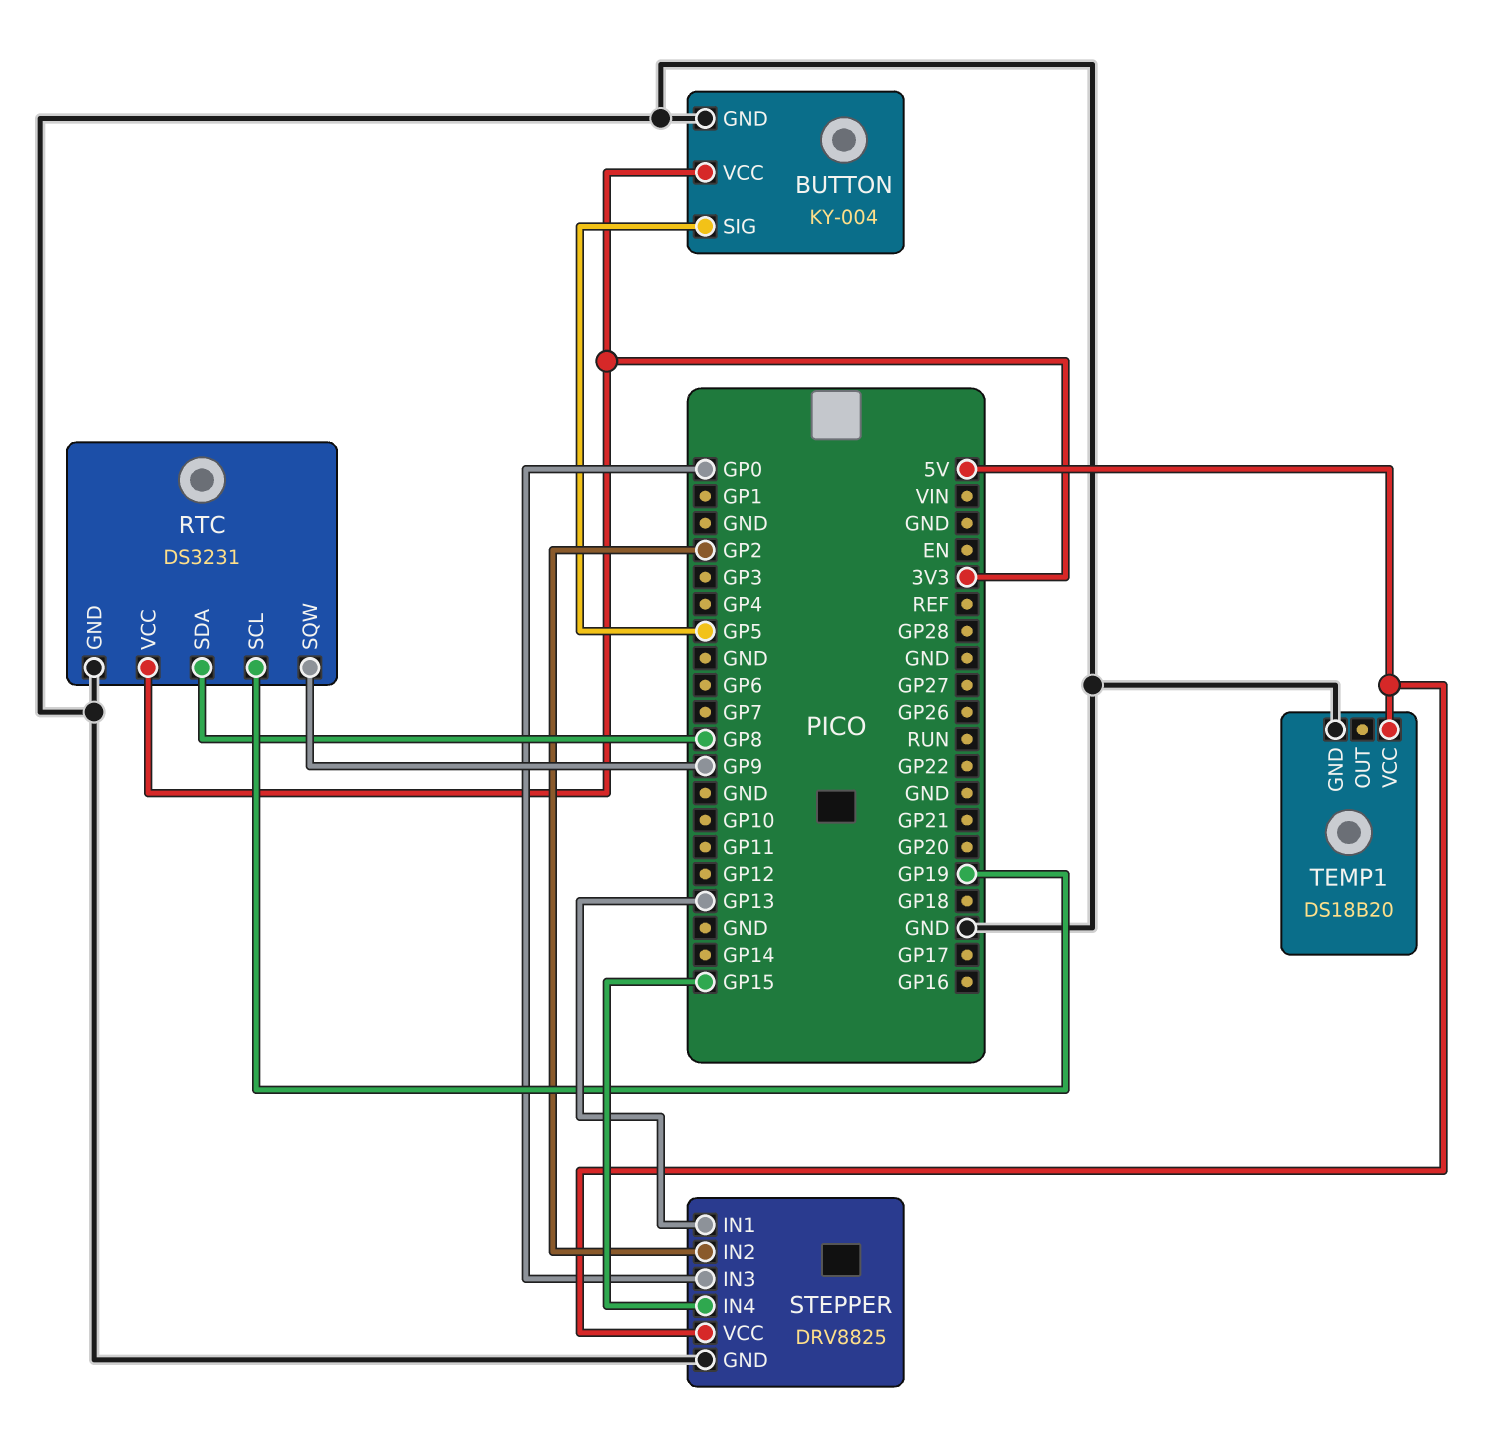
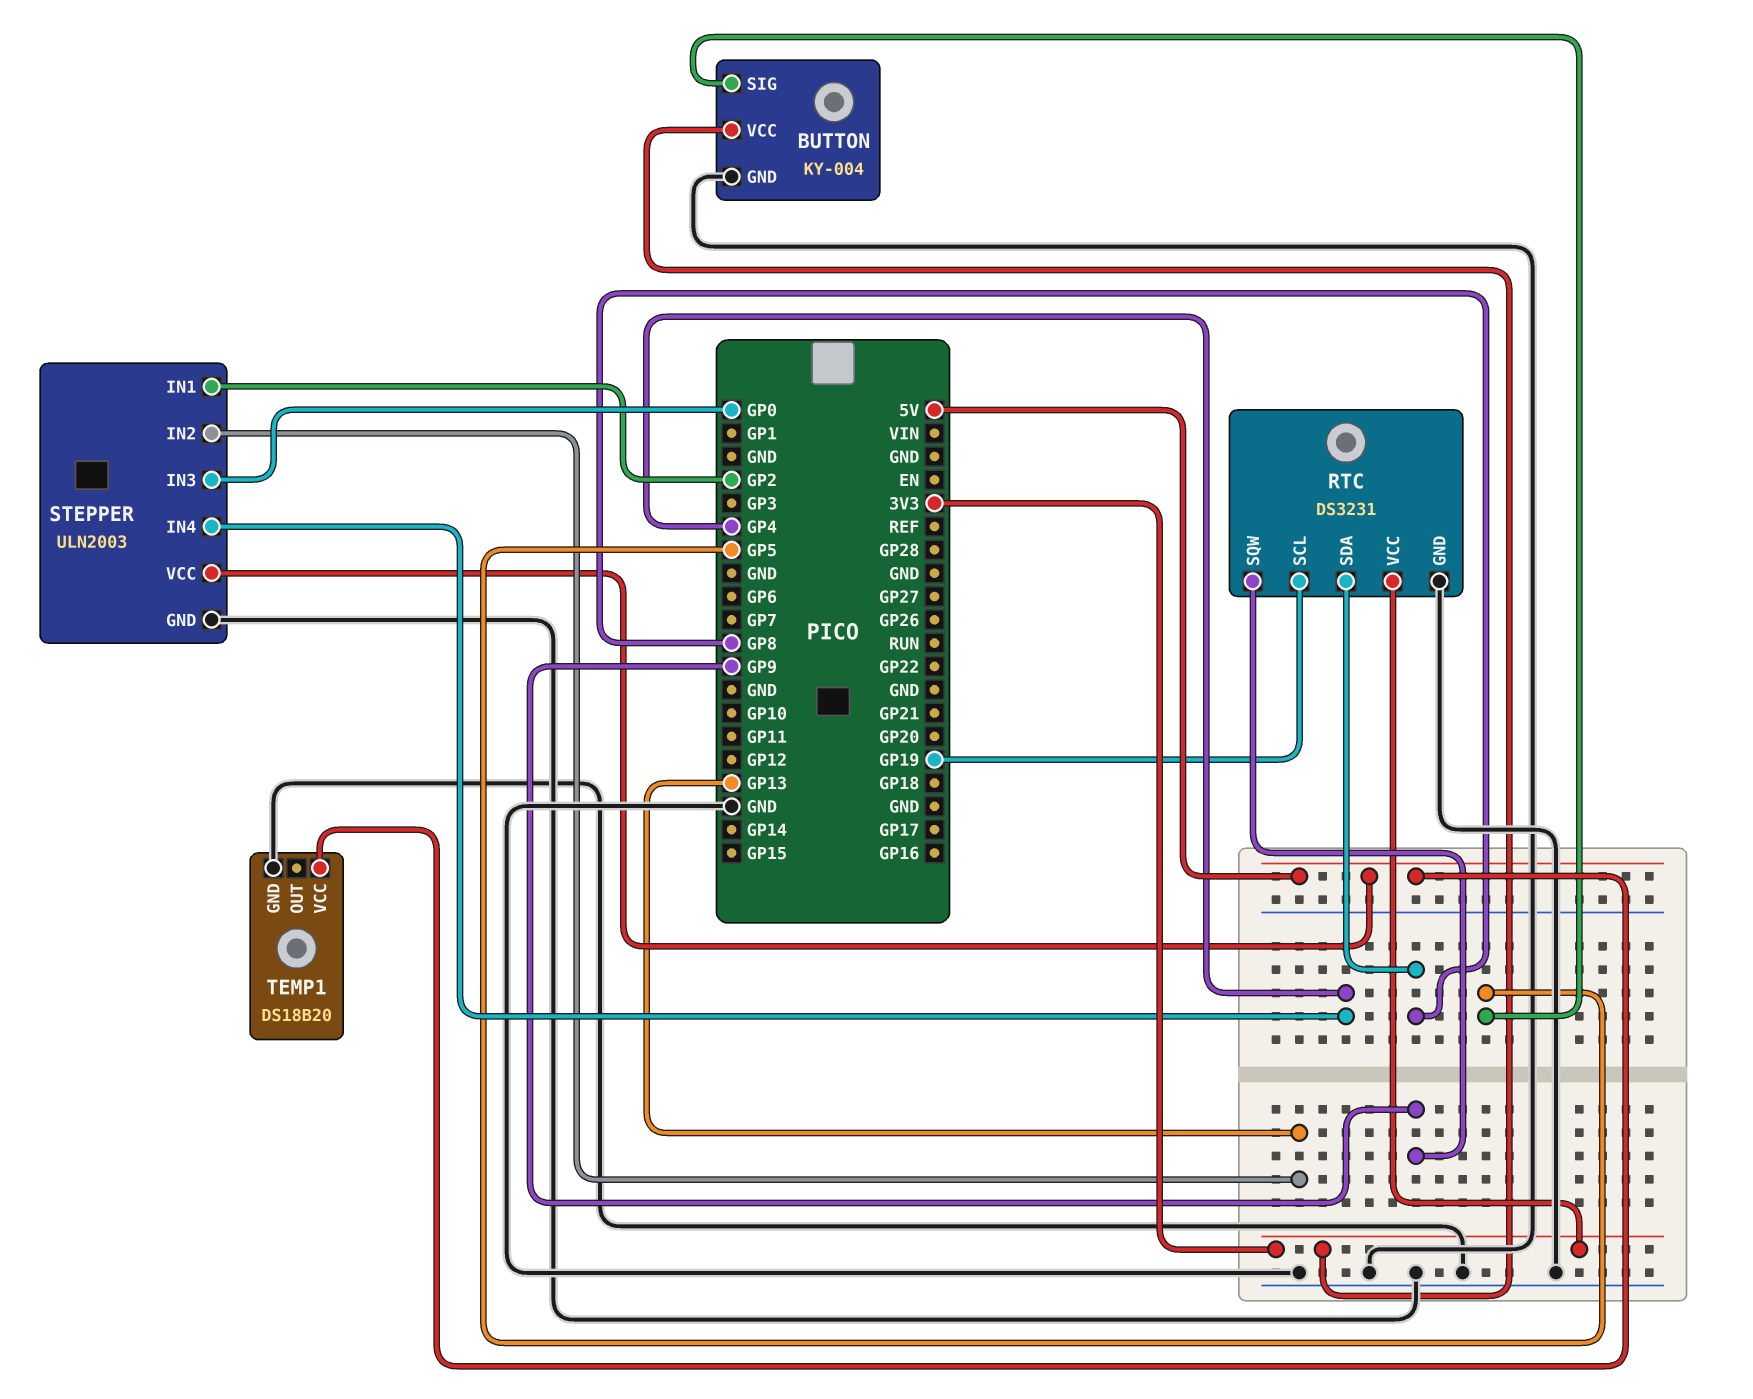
STEPPER: DRV8825 -> ULN2003
STEPPER pin IN1: GP13 -> GP2
STEPPER pin IN2: GP2 -> GP13
STEPPER pin IN4: GP15 -> GP4

